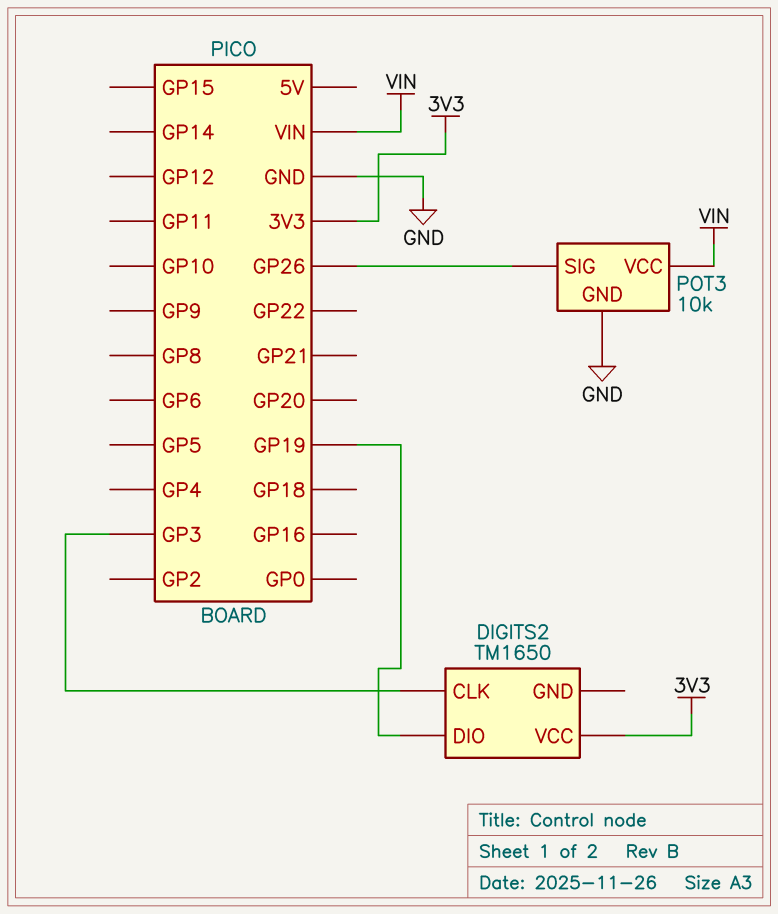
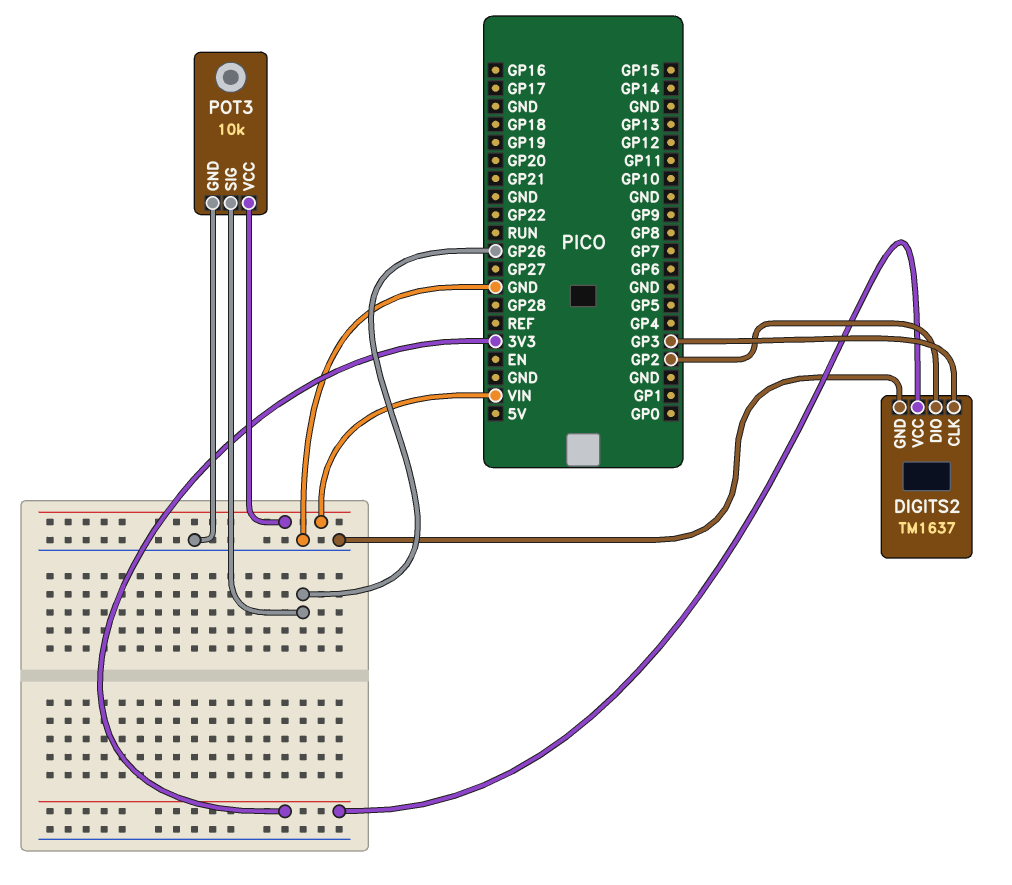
DIGITS2: TM1650 -> TM1637
DIGITS2 pin DIO: GP19 -> GP2
DIGITS2 pin GND: none -> GND

